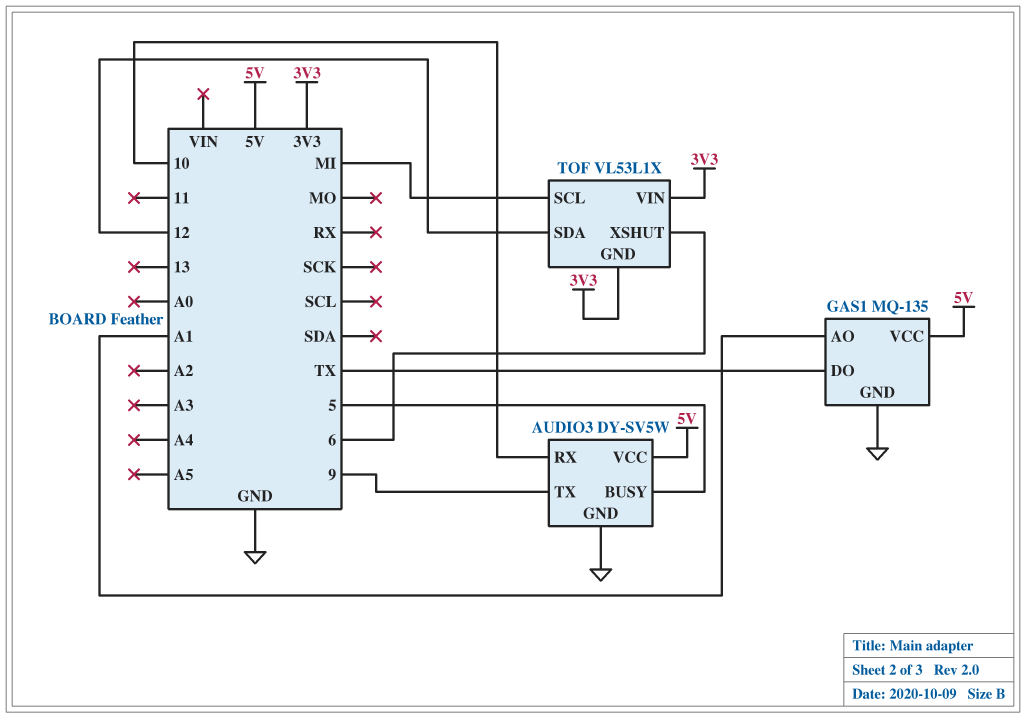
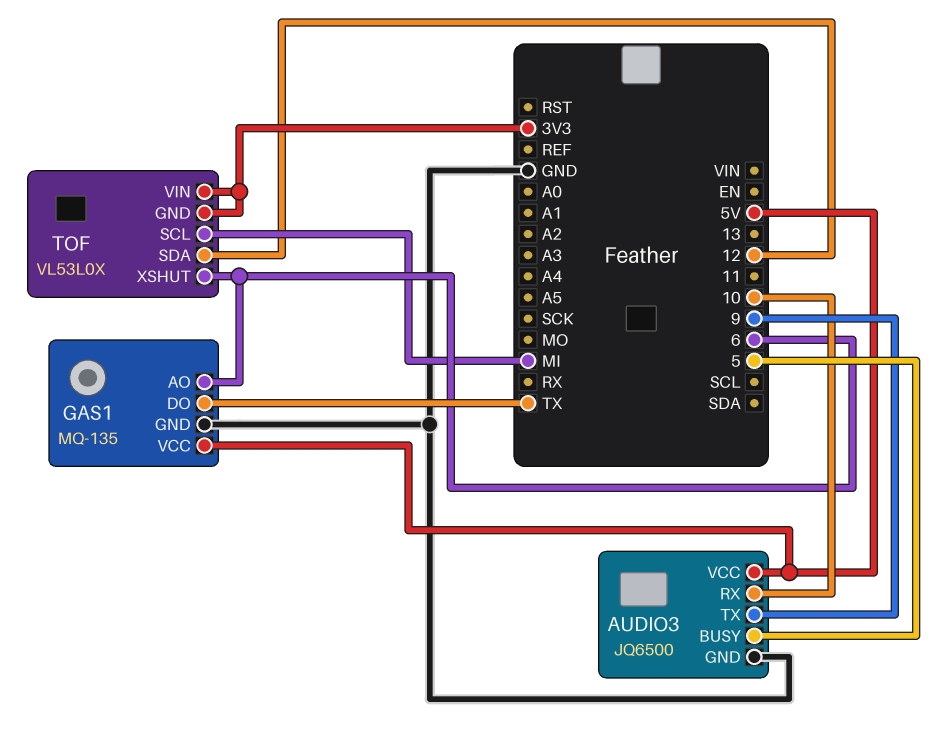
AUDIO3: DY-SV5W -> JQ6500
GAS1 pin AO: A1 -> 6
TOF: VL53L1X -> VL53L0X

